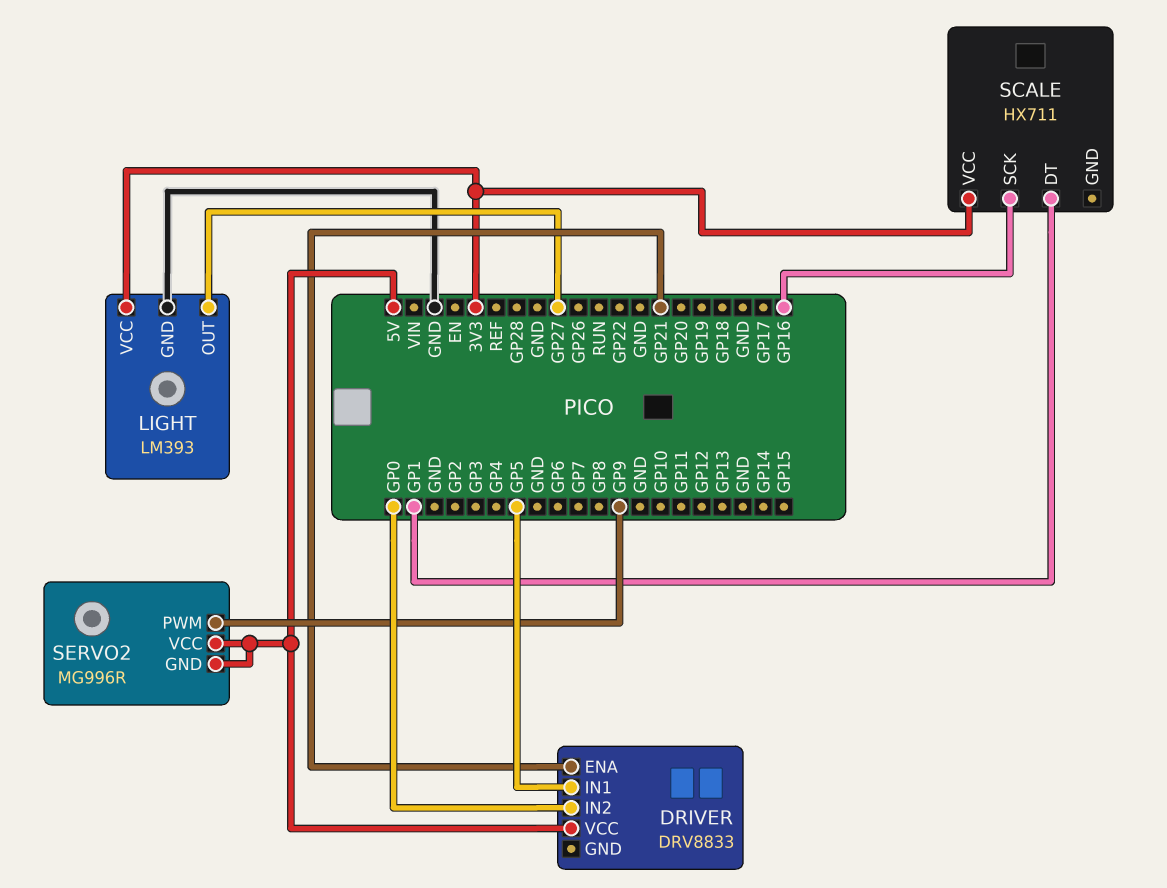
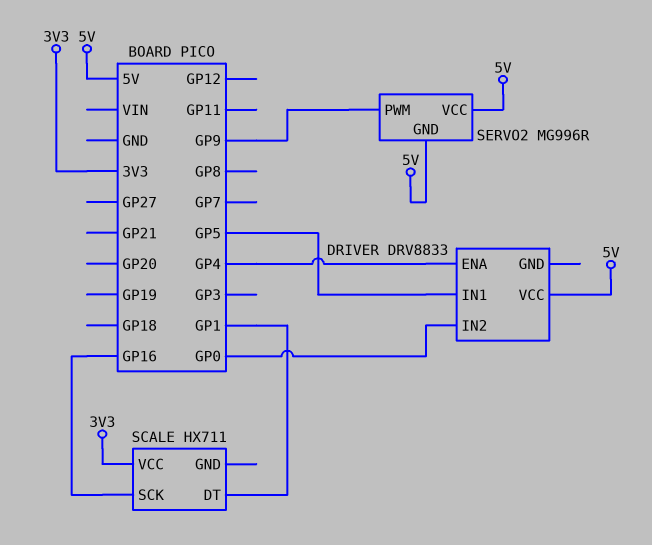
DRIVER pin ENA: GP21 -> GP4
LIGHT: LM393 -> none
LIGHT pin GND: GND -> none
LIGHT pin OUT: GP27 -> none
LIGHT pin VCC: 3V3 -> none

